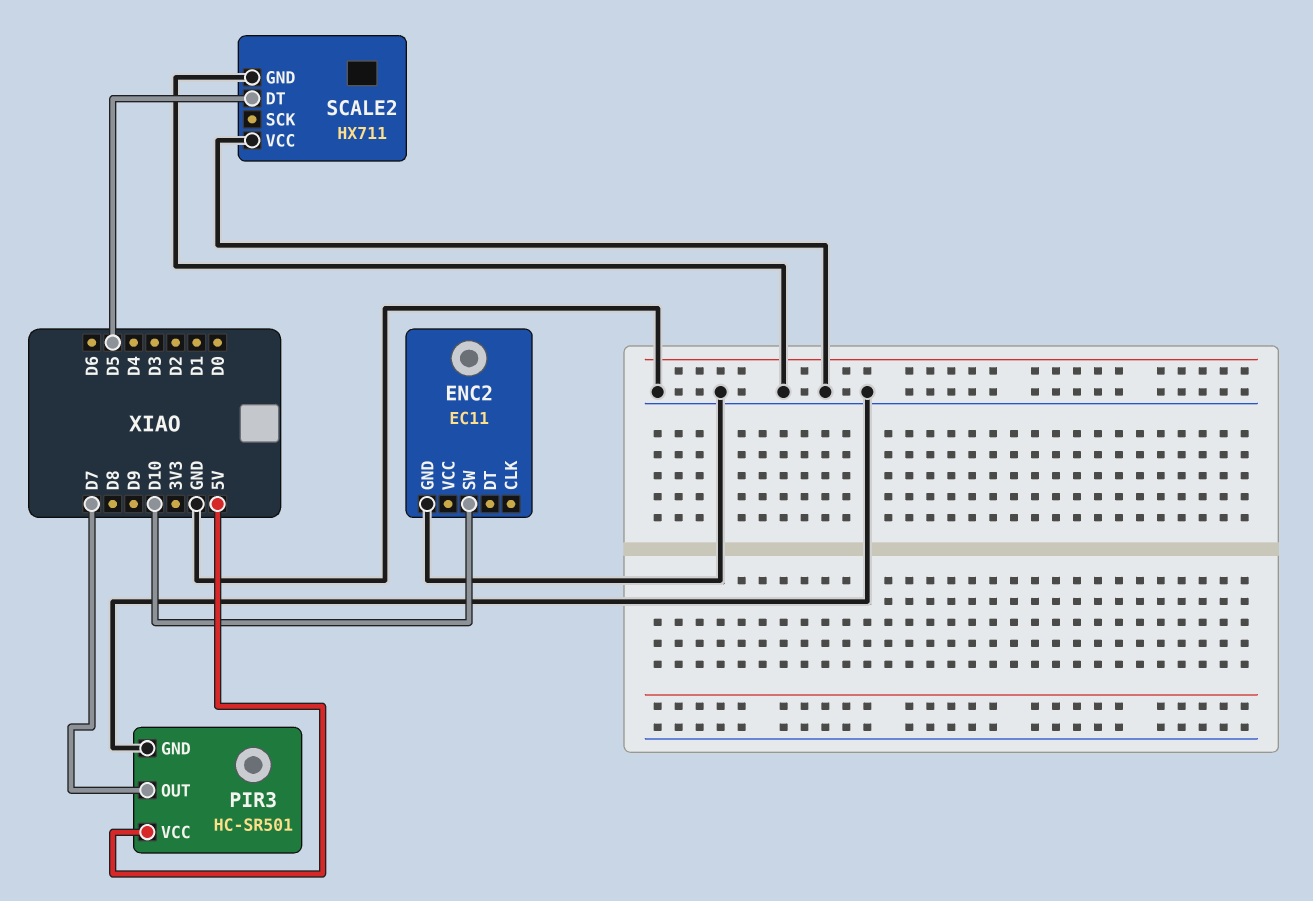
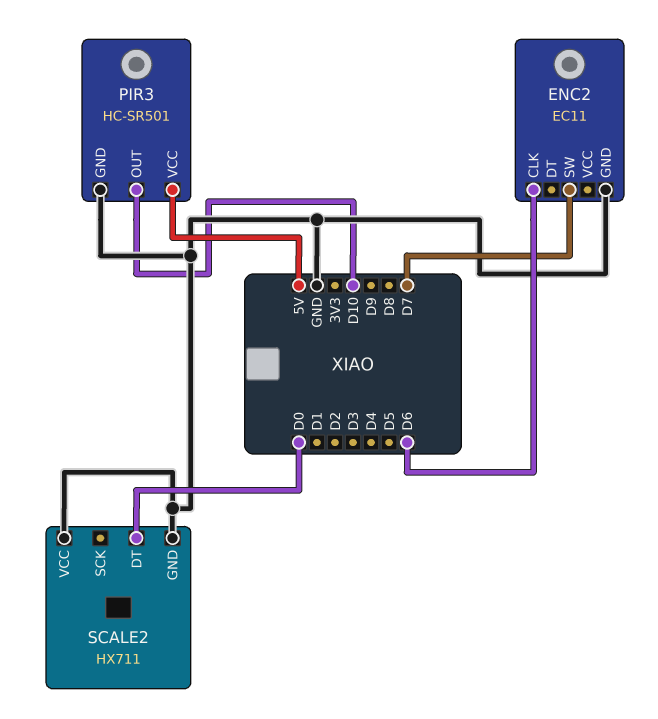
ENC2 pin CLK: none -> D6
ENC2 pin SW: D10 -> D7
PIR3 pin OUT: D7 -> D10
SCALE2 pin DT: D5 -> D0

